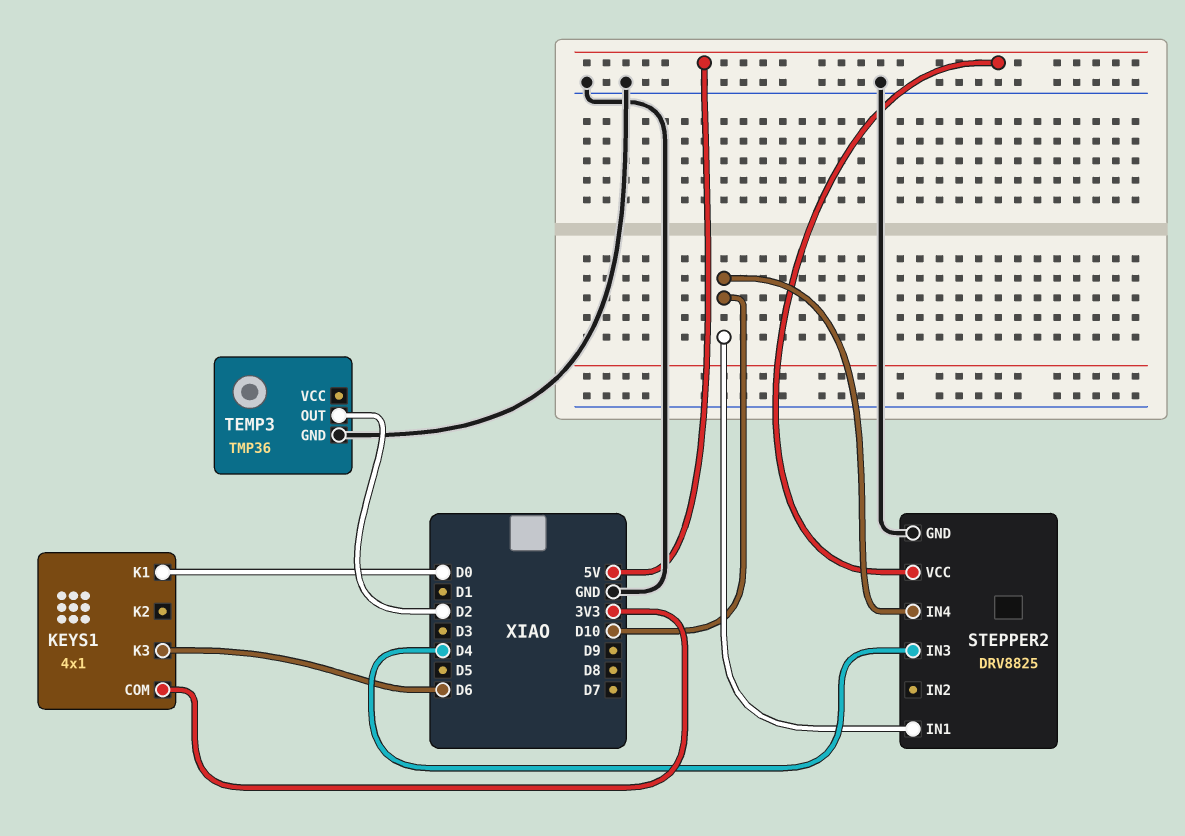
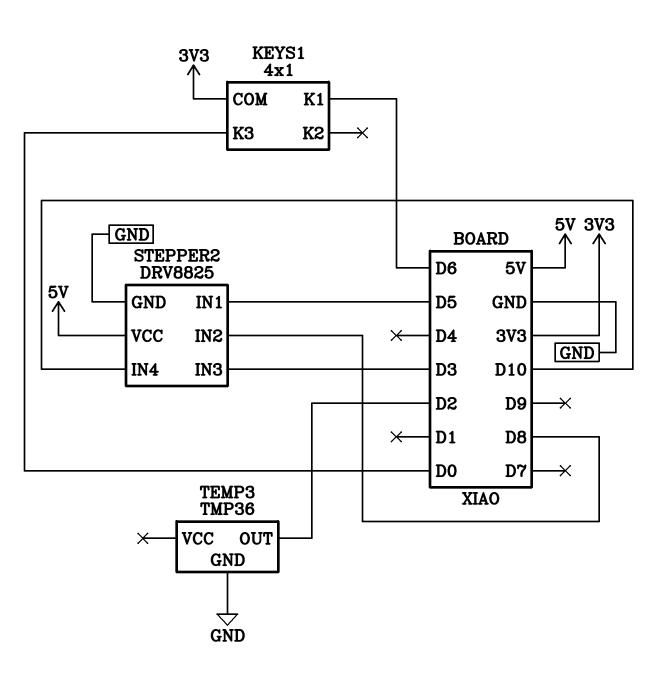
KEYS1 pin K1: D0 -> D6
KEYS1 pin K3: D6 -> D0
STEPPER2 pin IN1: D10 -> D5
STEPPER2 pin IN2: none -> D8
STEPPER2 pin IN3: D4 -> D3

